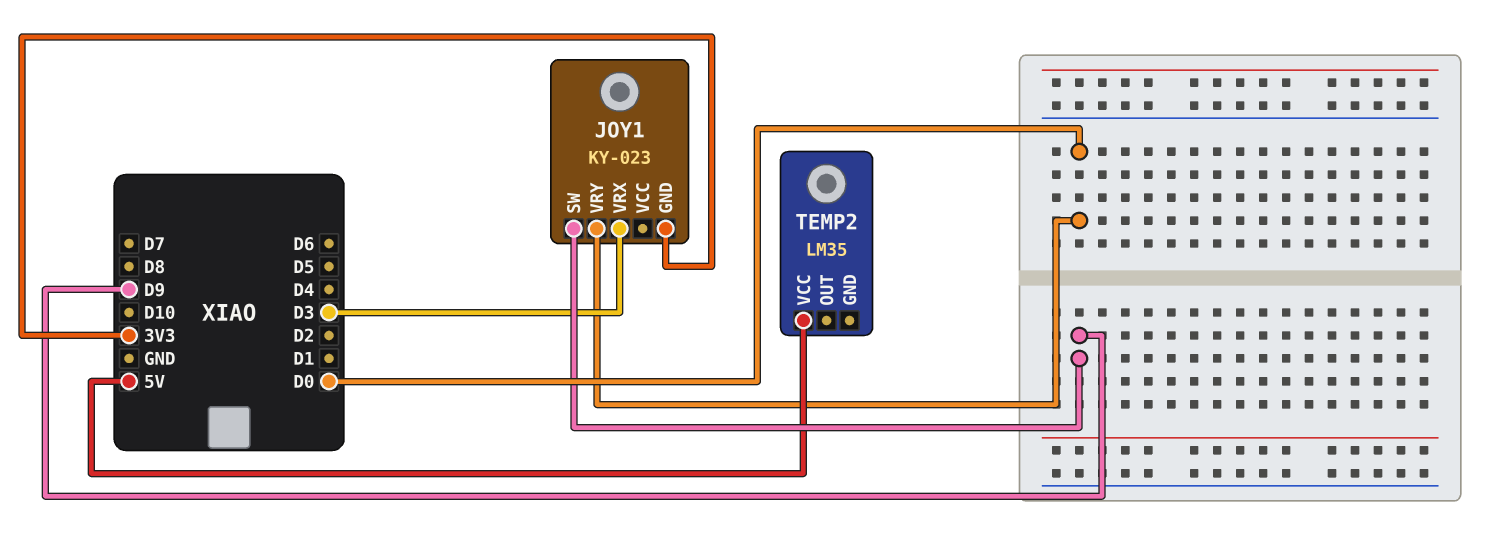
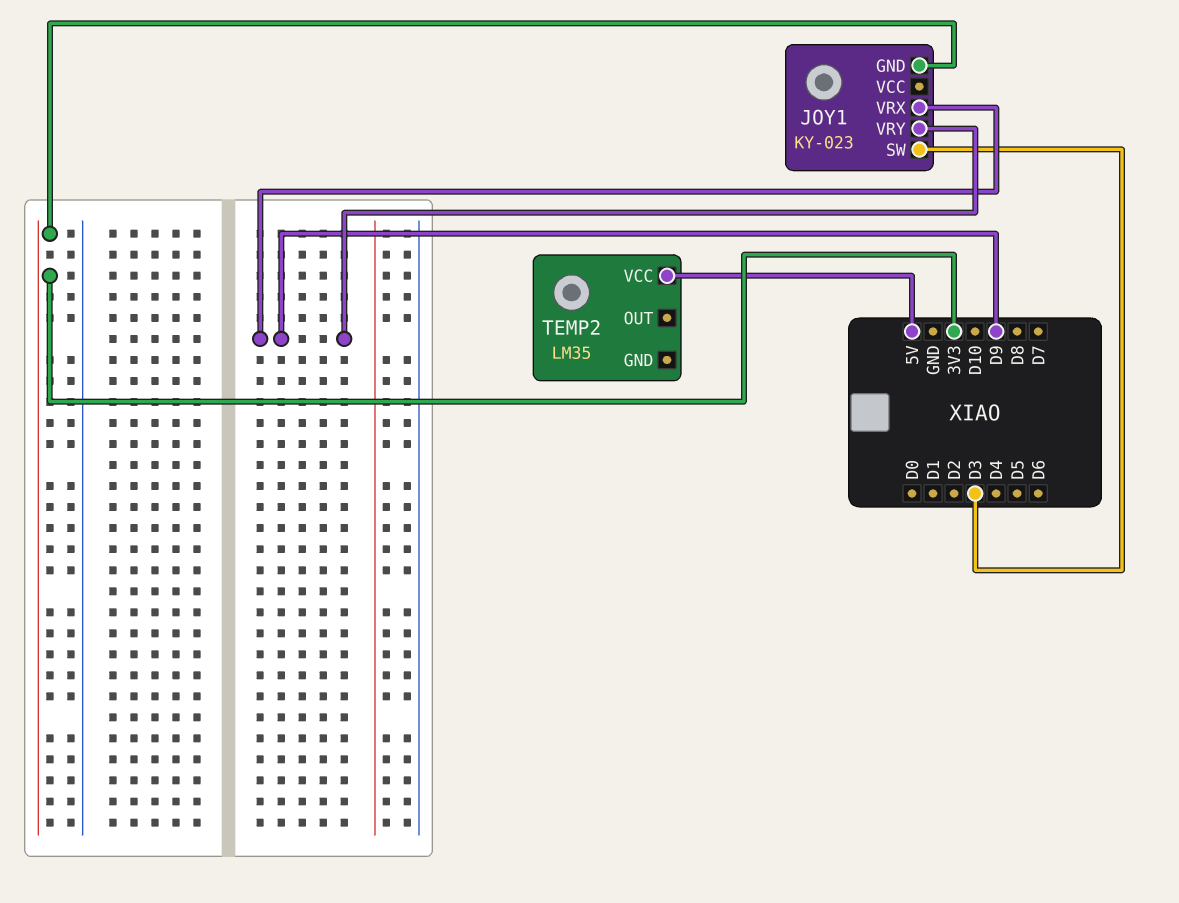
JOY1 pin SW: D9 -> D3
JOY1 pin VRX: D3 -> D9
JOY1 pin VRY: D0 -> D9

